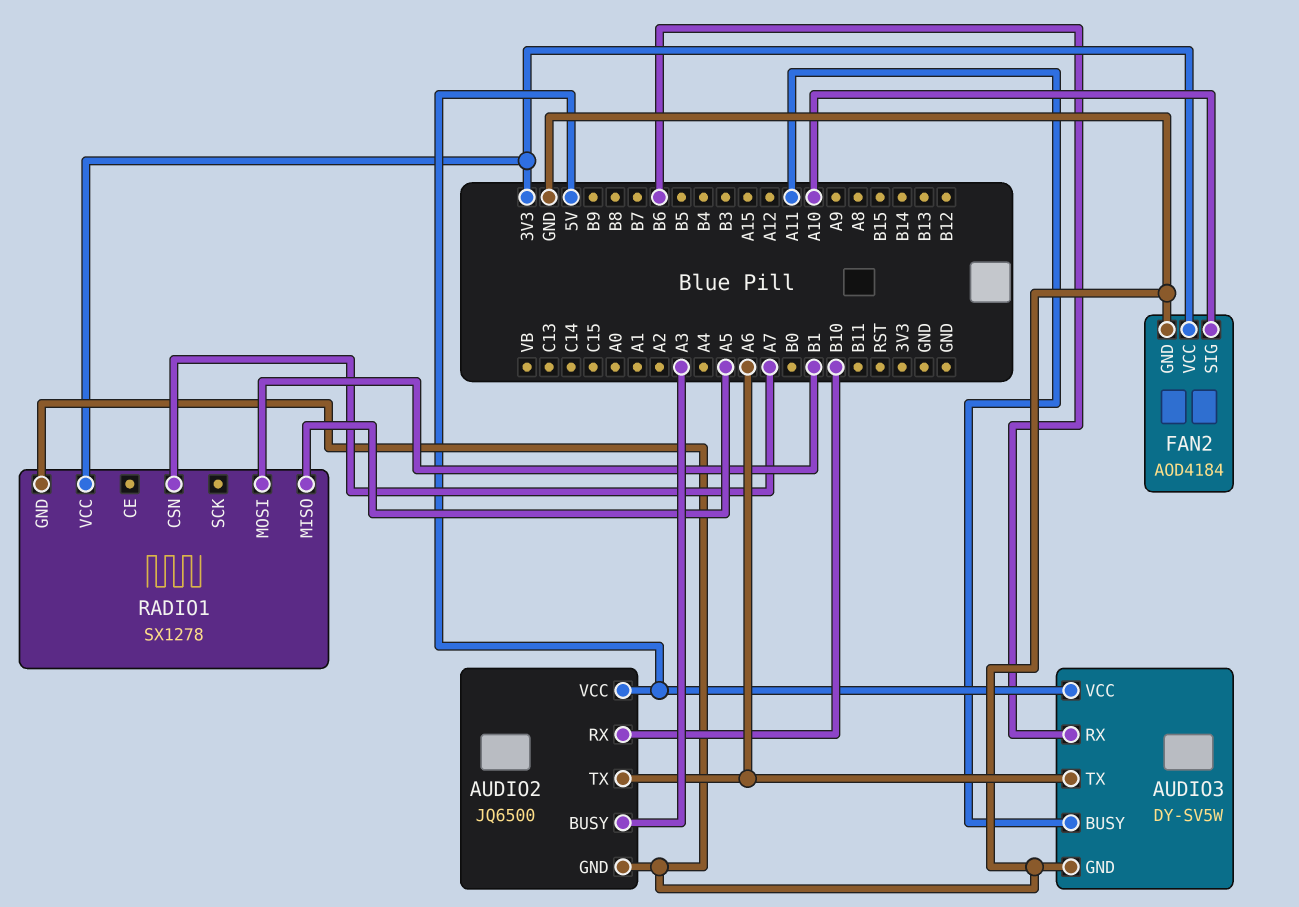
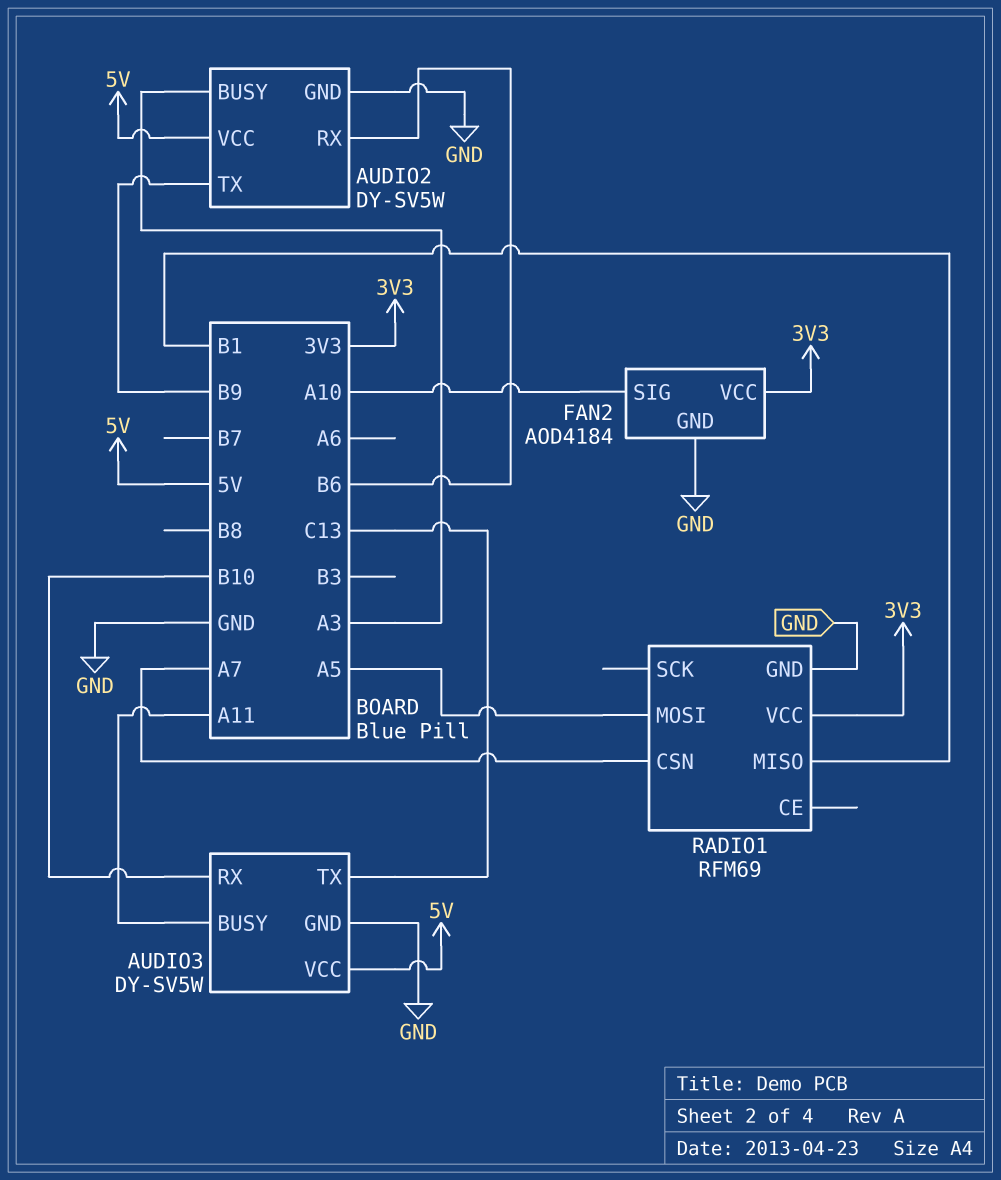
AUDIO2: JQ6500 -> DY-SV5W
AUDIO2 pin RX: B10 -> B6
AUDIO2 pin TX: A6 -> B9
AUDIO3 pin RX: B6 -> B10
AUDIO3 pin TX: A6 -> C13
RADIO1: SX1278 -> RFM69
RADIO1 pin MISO: A5 -> B1
RADIO1 pin MOSI: B1 -> A5

